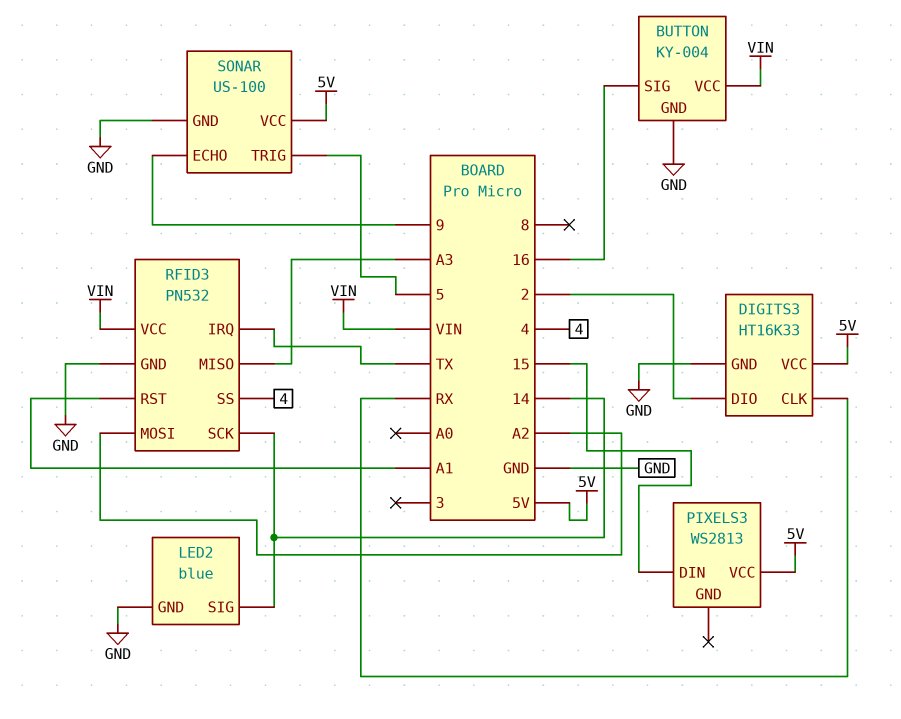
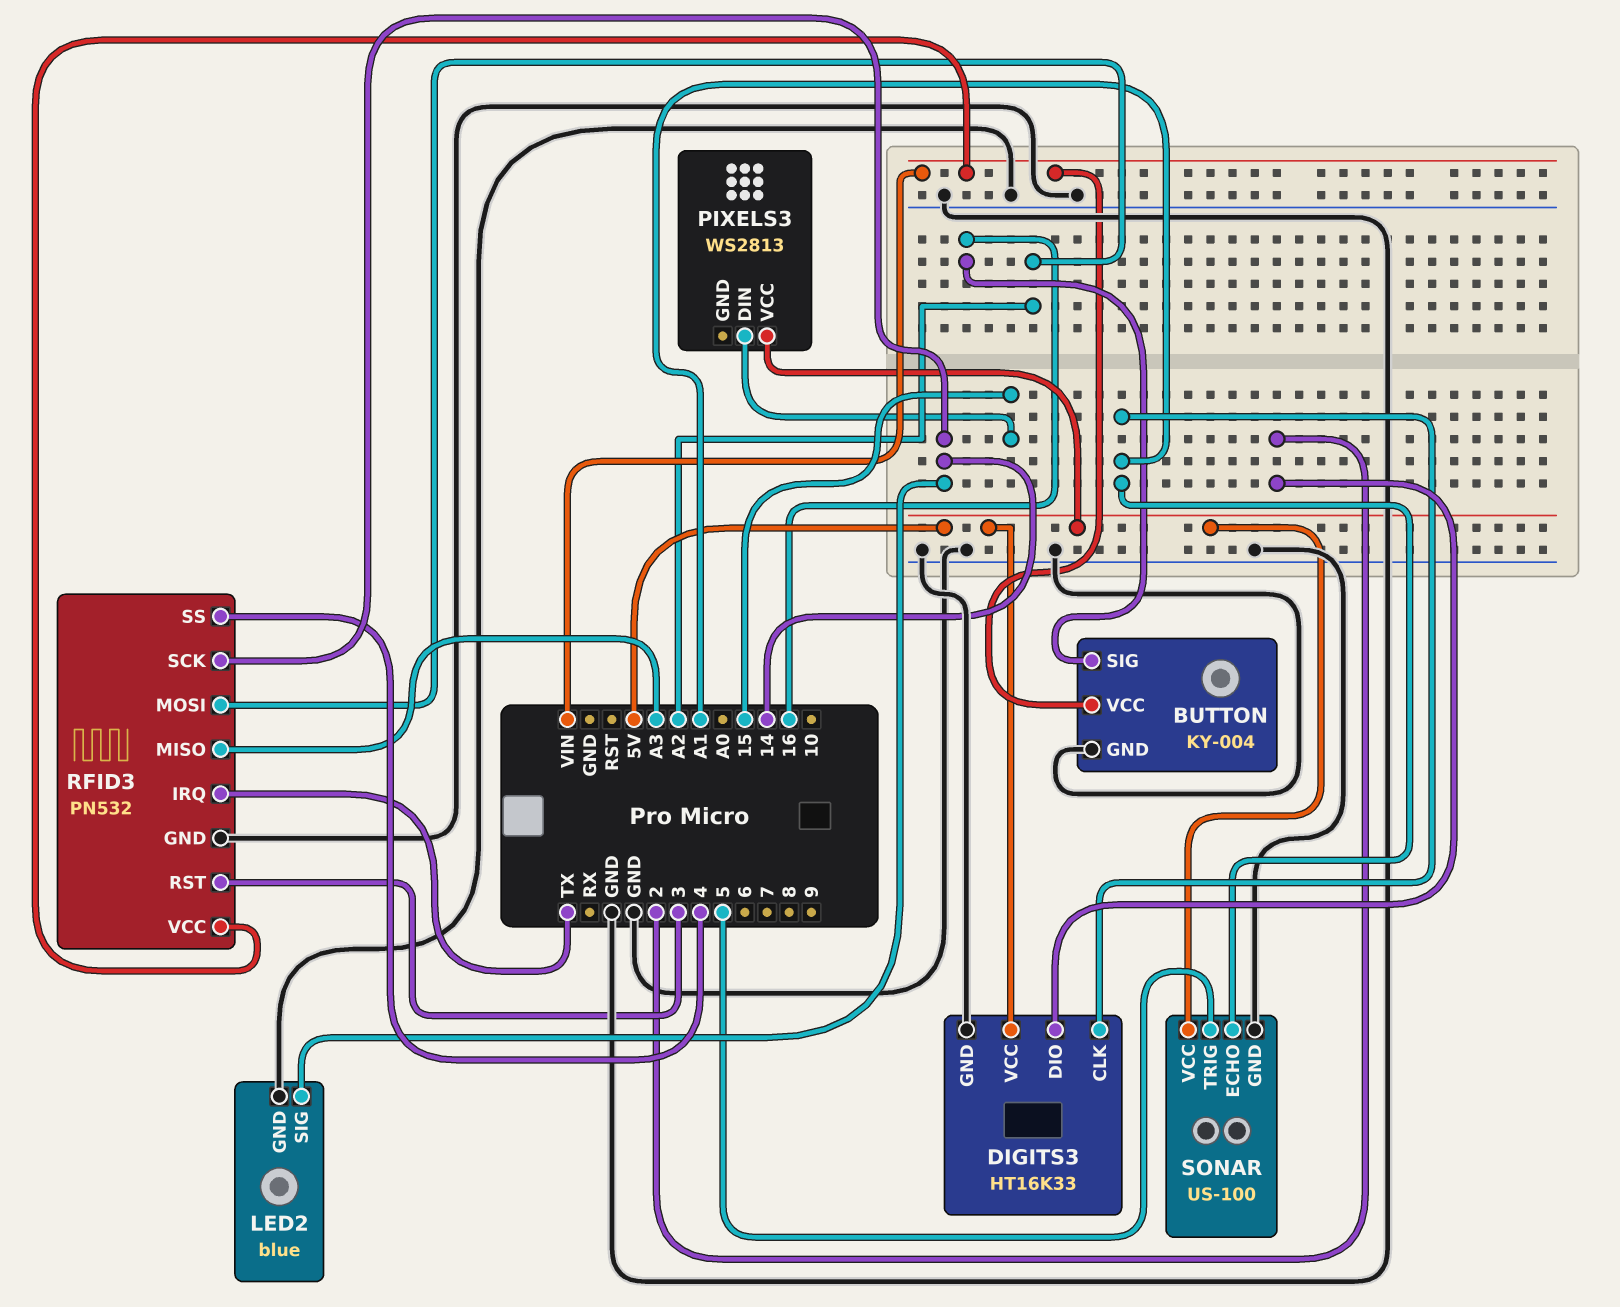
DIGITS3 pin CLK: RX -> A1
RFID3 pin RST: A1 -> 3
SONAR pin ECHO: 9 -> A1

